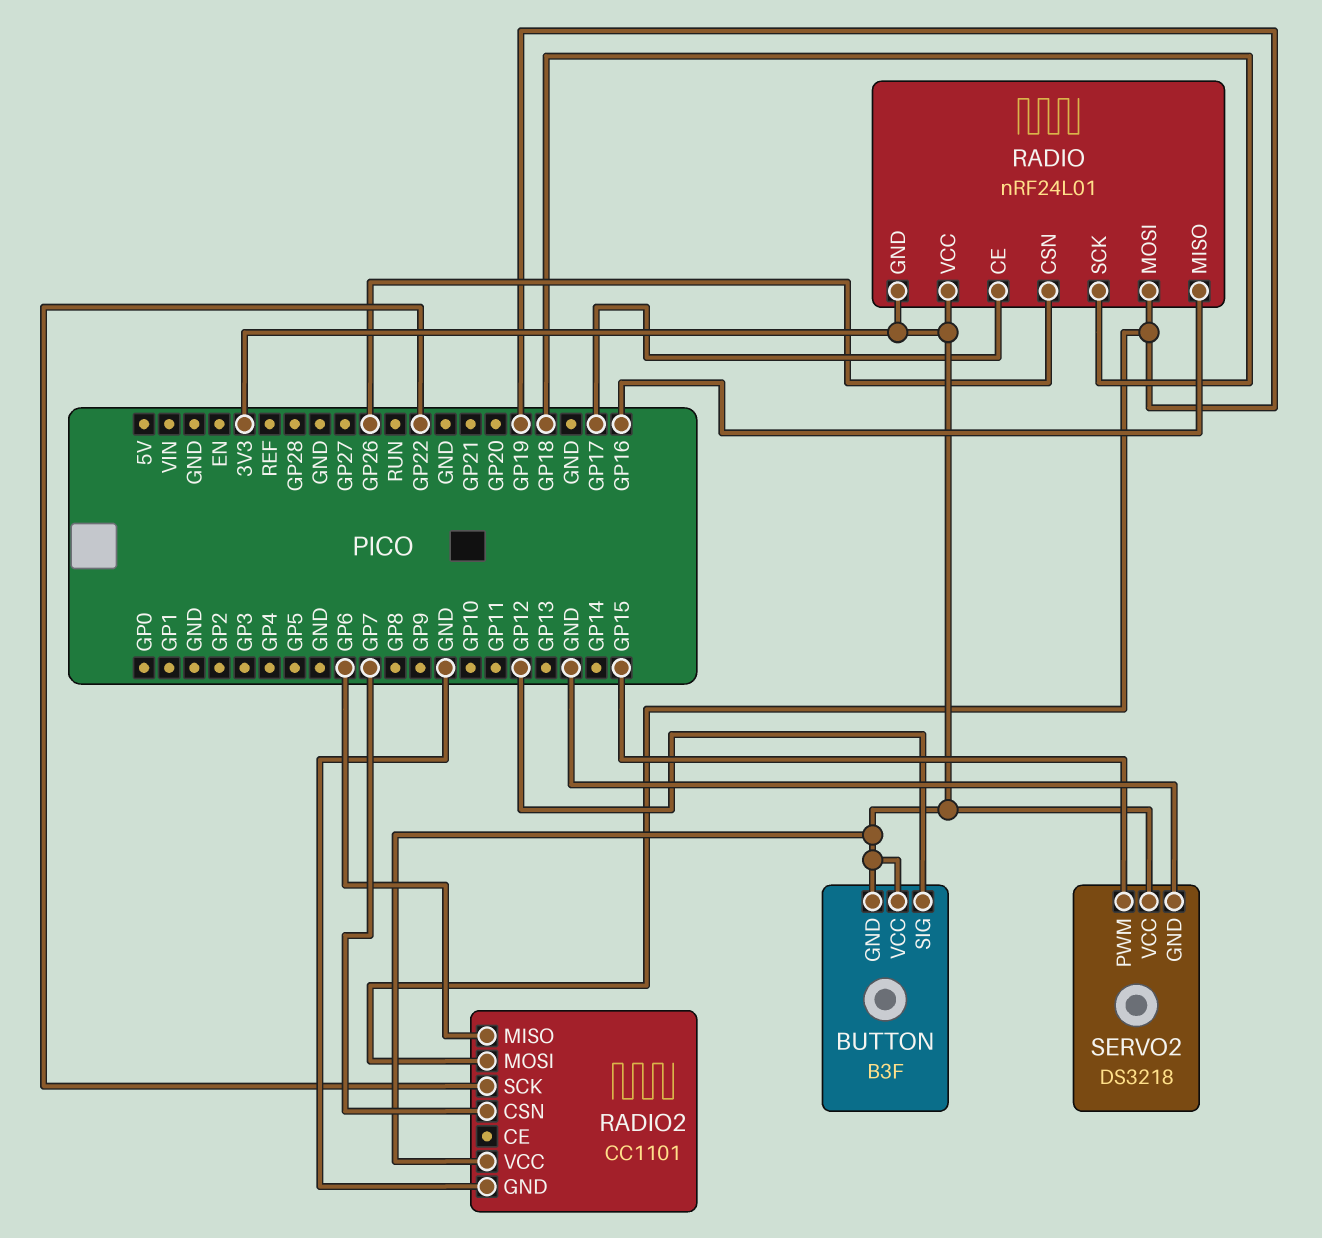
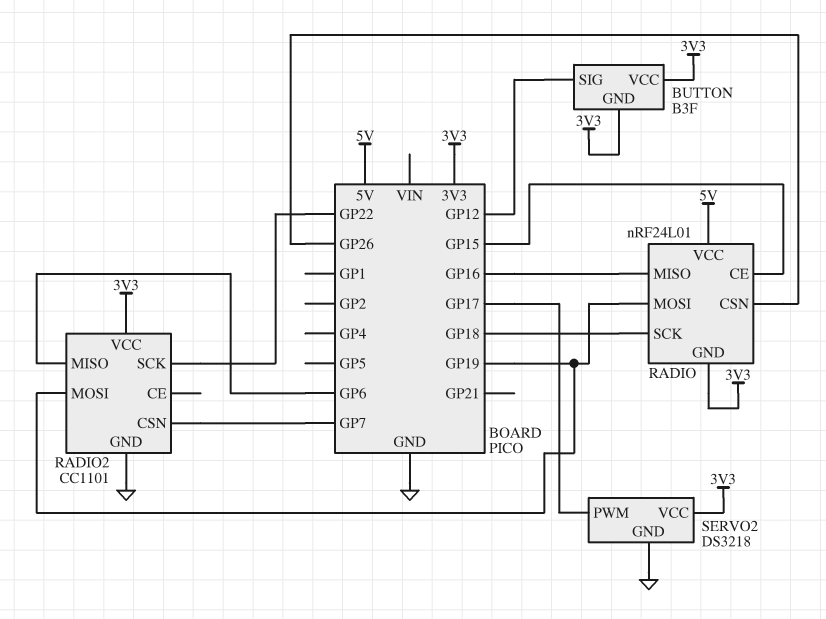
RADIO pin CE: GP17 -> GP15
RADIO pin VCC: 3V3 -> 5V
SERVO2 pin PWM: GP15 -> GP17

